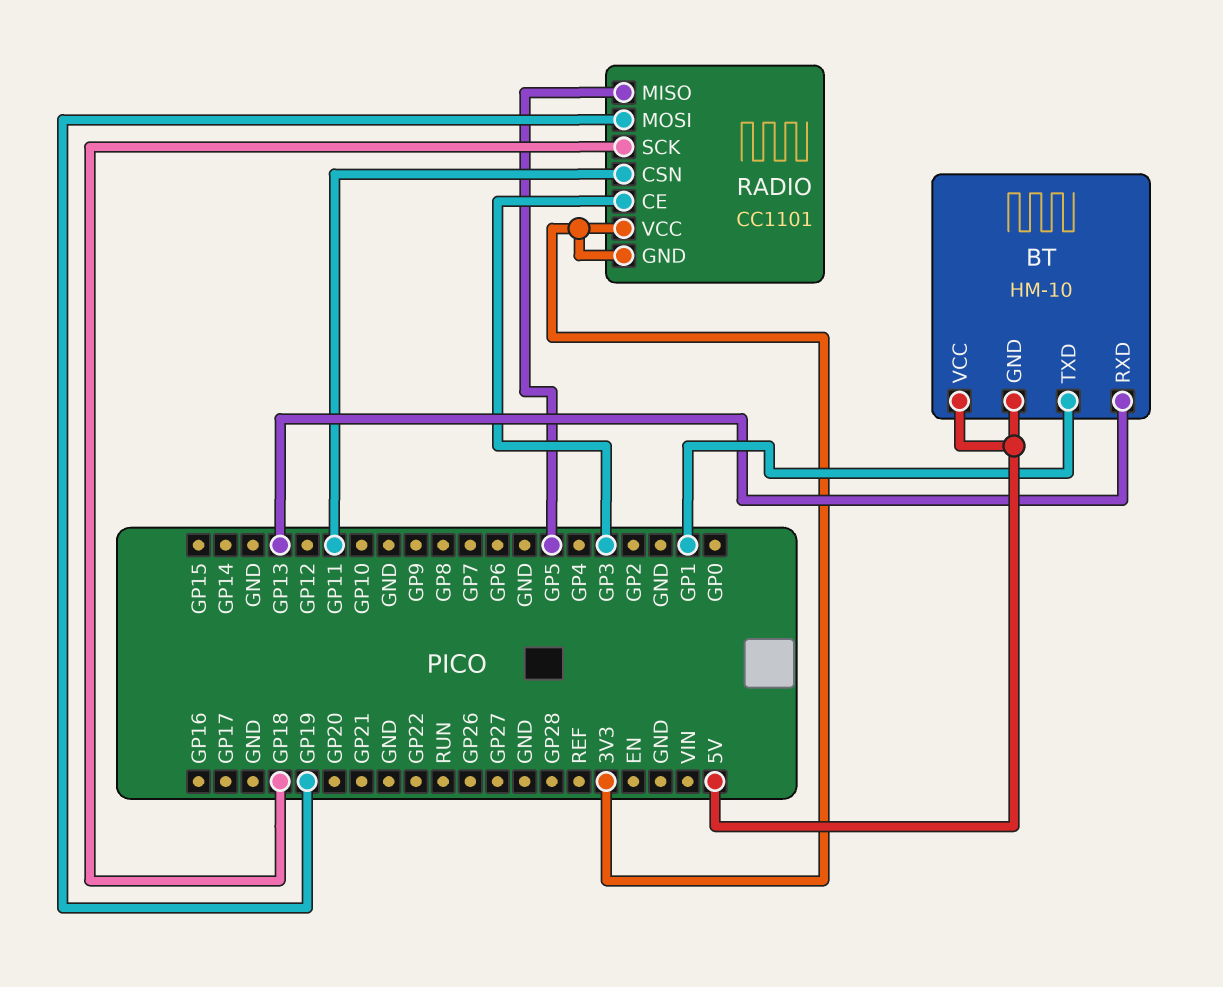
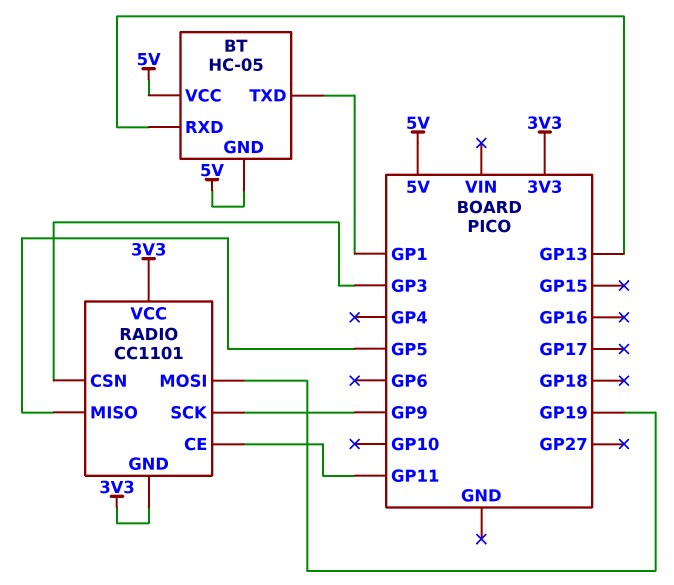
BT: HM-10 -> HC-05
RADIO pin CE: GP3 -> GP11
RADIO pin CSN: GP11 -> GP3
RADIO pin SCK: GP18 -> GP9

